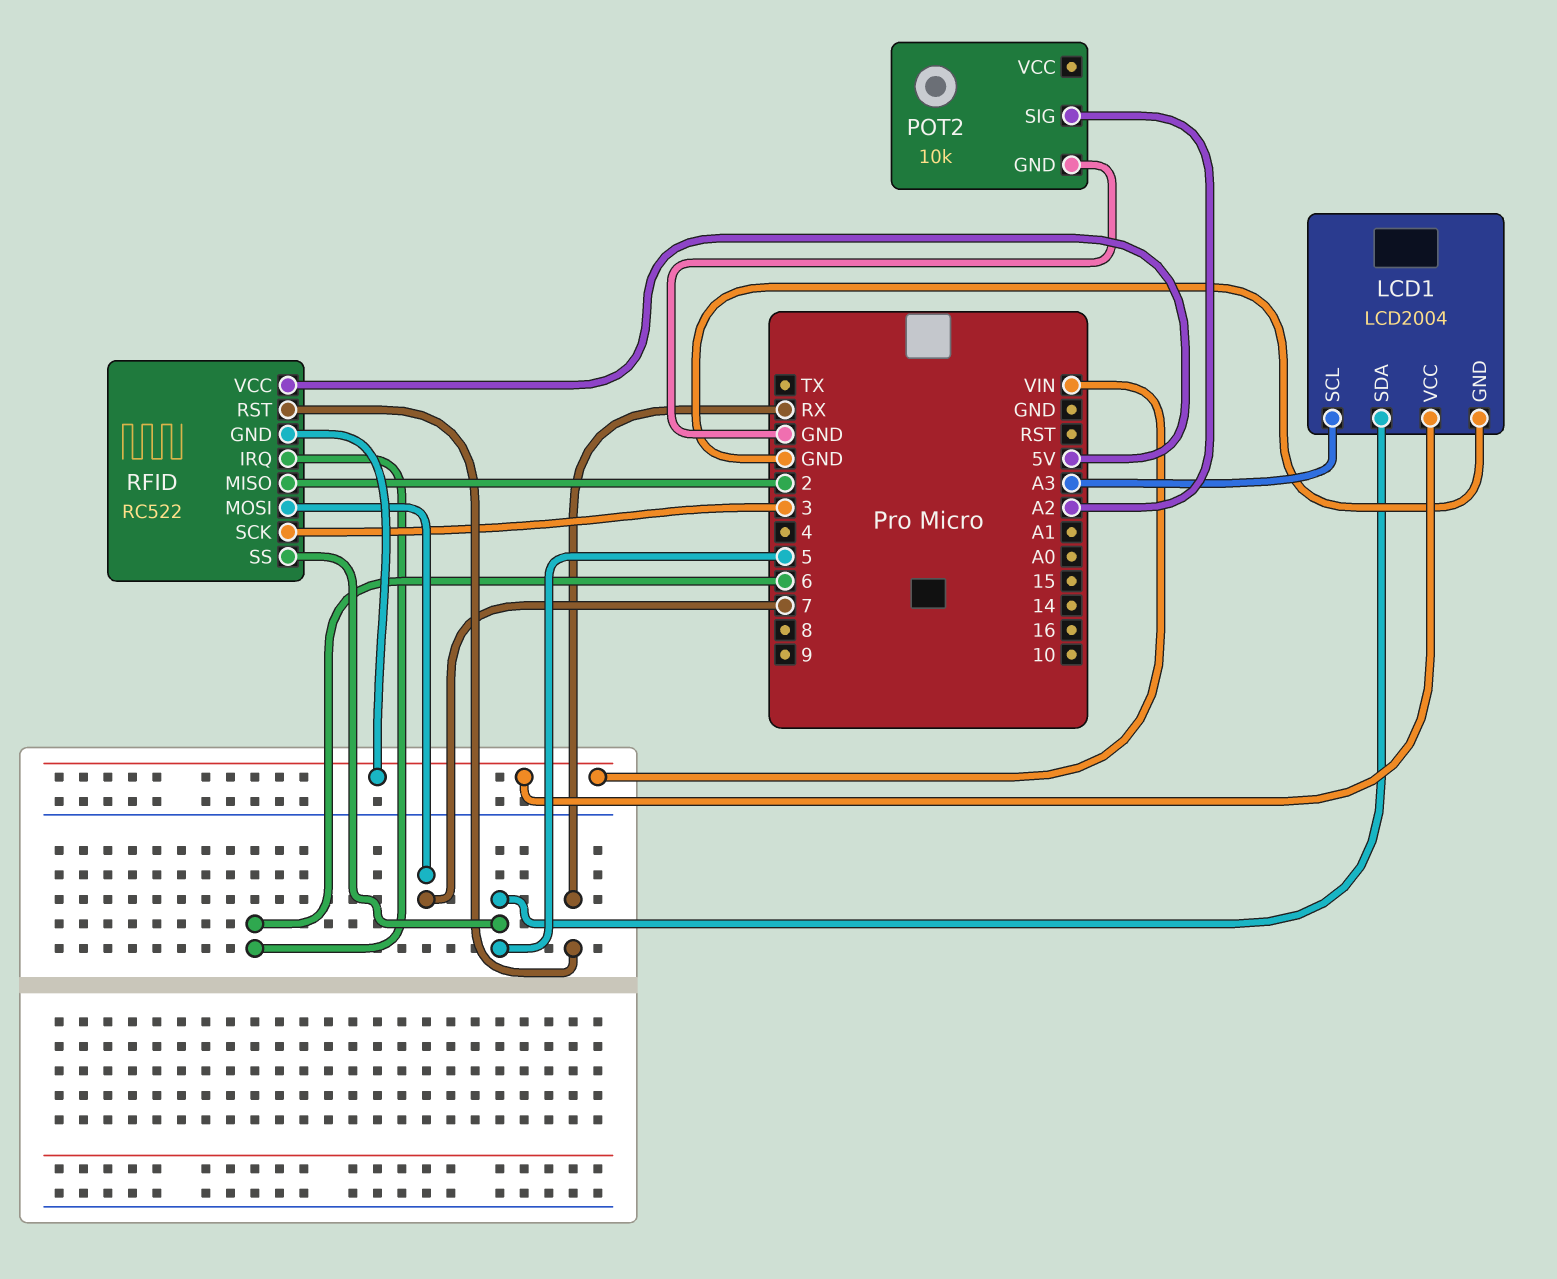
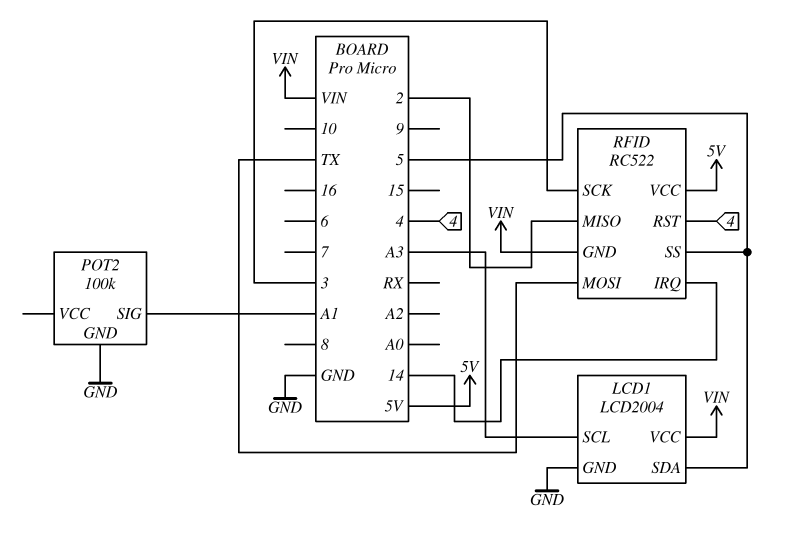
POT2: 10k -> 100k
POT2 pin SIG: A2 -> A1
RFID pin IRQ: 6 -> 14
RFID pin MOSI: 7 -> TX
RFID pin RST: RX -> 4

